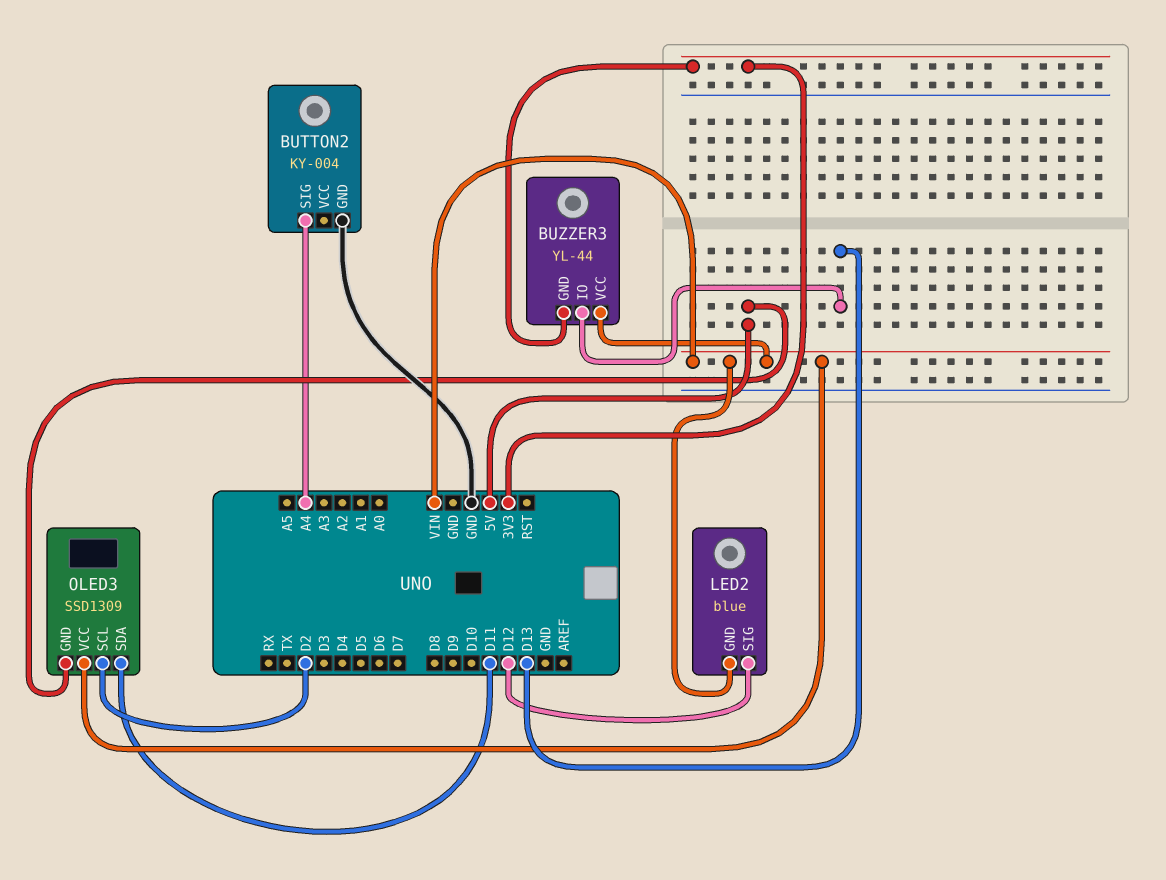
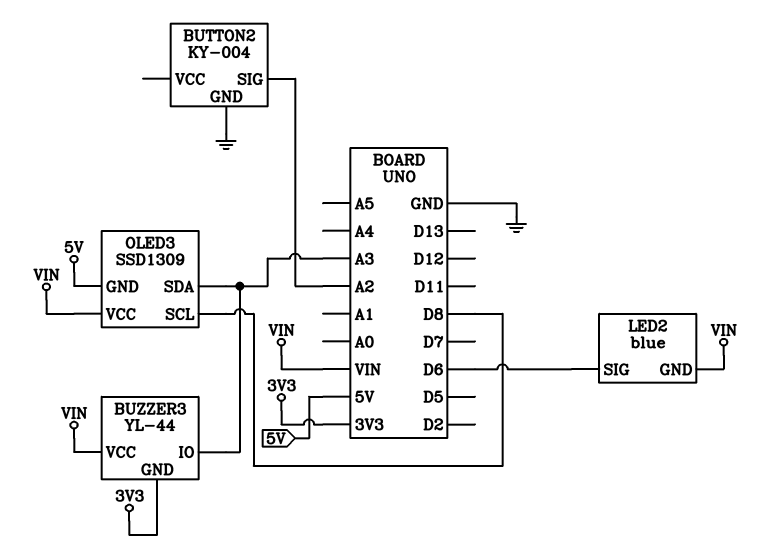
BUTTON2 pin SIG: A4 -> A2
BUZZER3 pin IO: D13 -> A3
LED2 pin SIG: D12 -> D6
OLED3 pin SCL: D2 -> D8
OLED3 pin SDA: D11 -> A3

